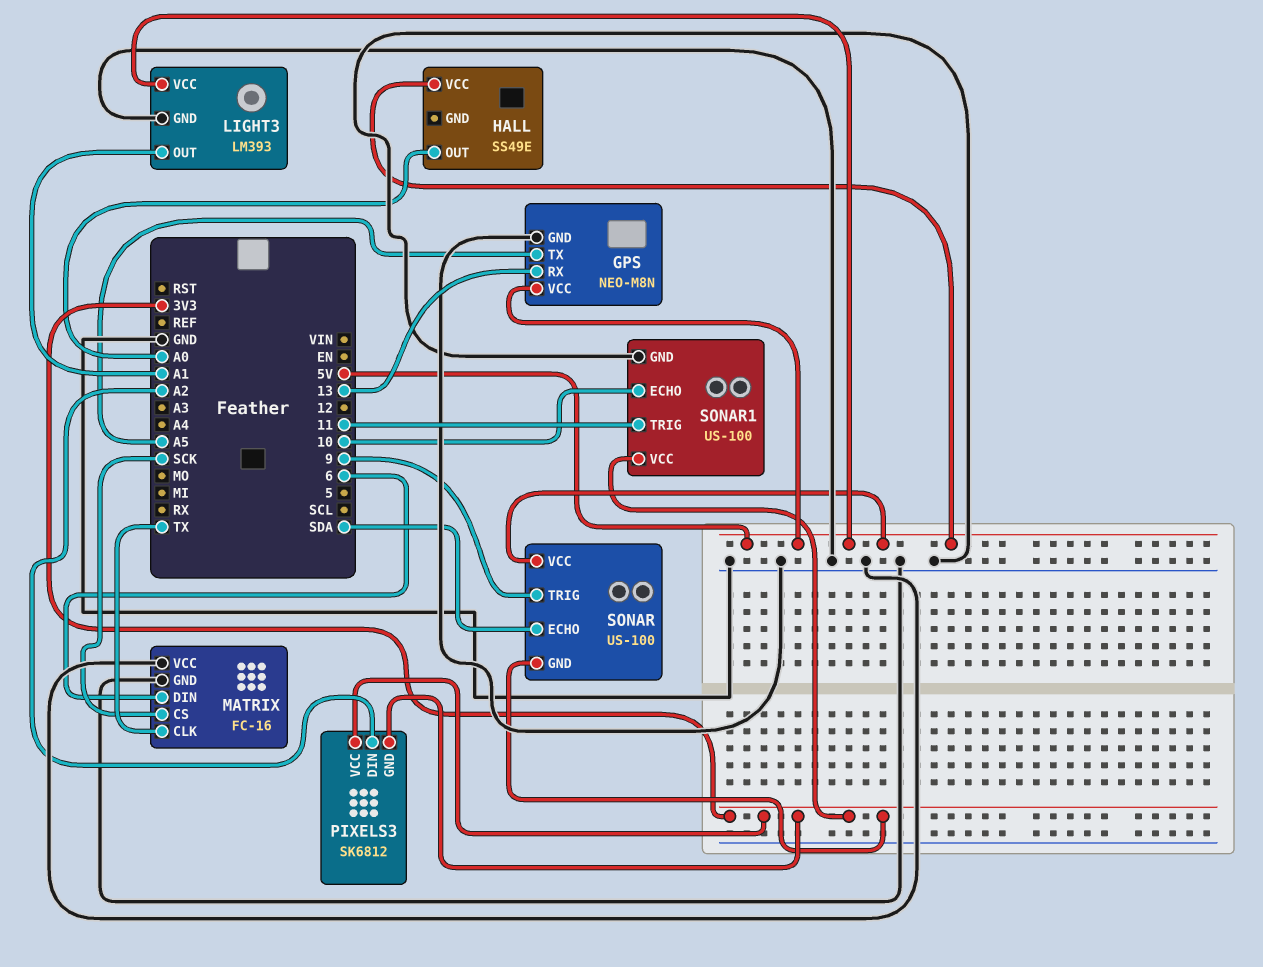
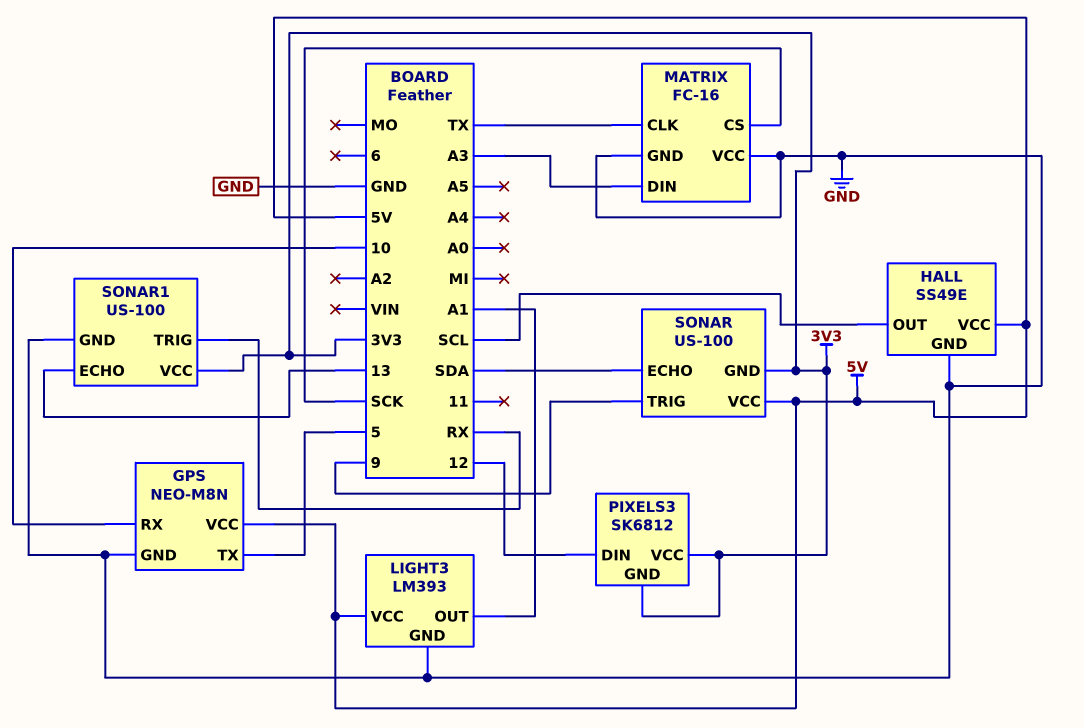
GPS pin RX: 13 -> 10
GPS pin TX: A5 -> 5
HALL pin GND: none -> GND
HALL pin OUT: A0 -> SCL
MATRIX pin DIN: 6 -> A3
PIXELS3 pin DIN: A2 -> 12
SONAR1 pin ECHO: 10 -> 13
SONAR1 pin TRIG: 11 -> RX

